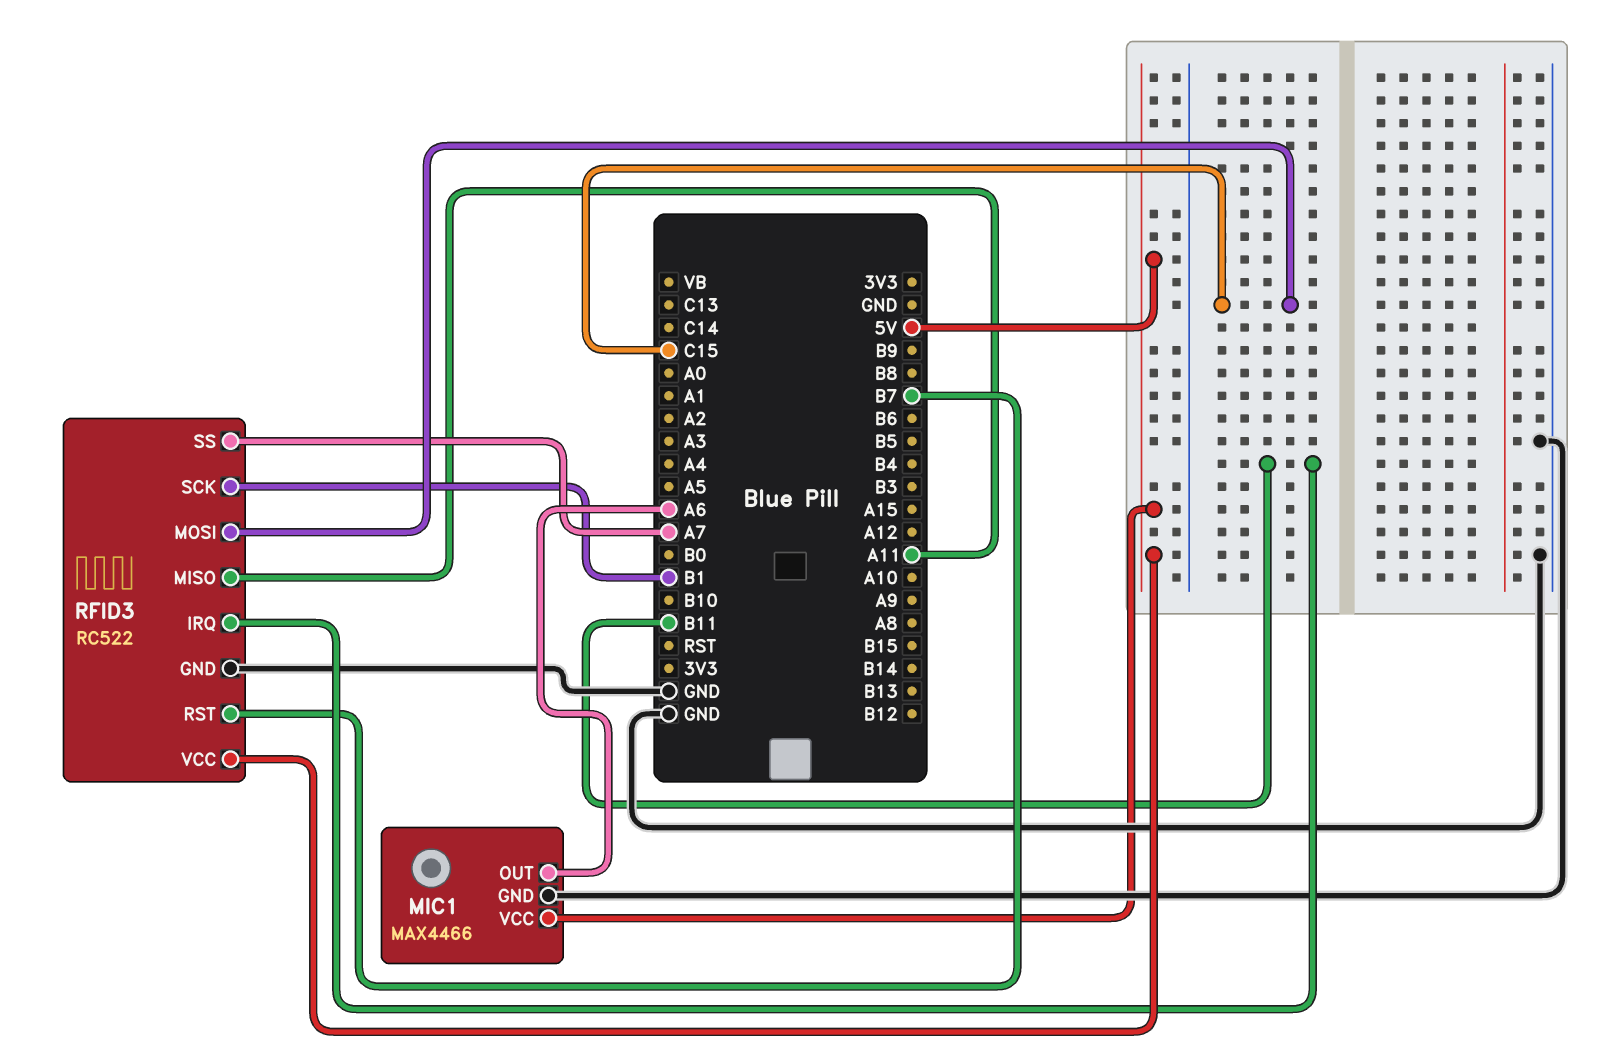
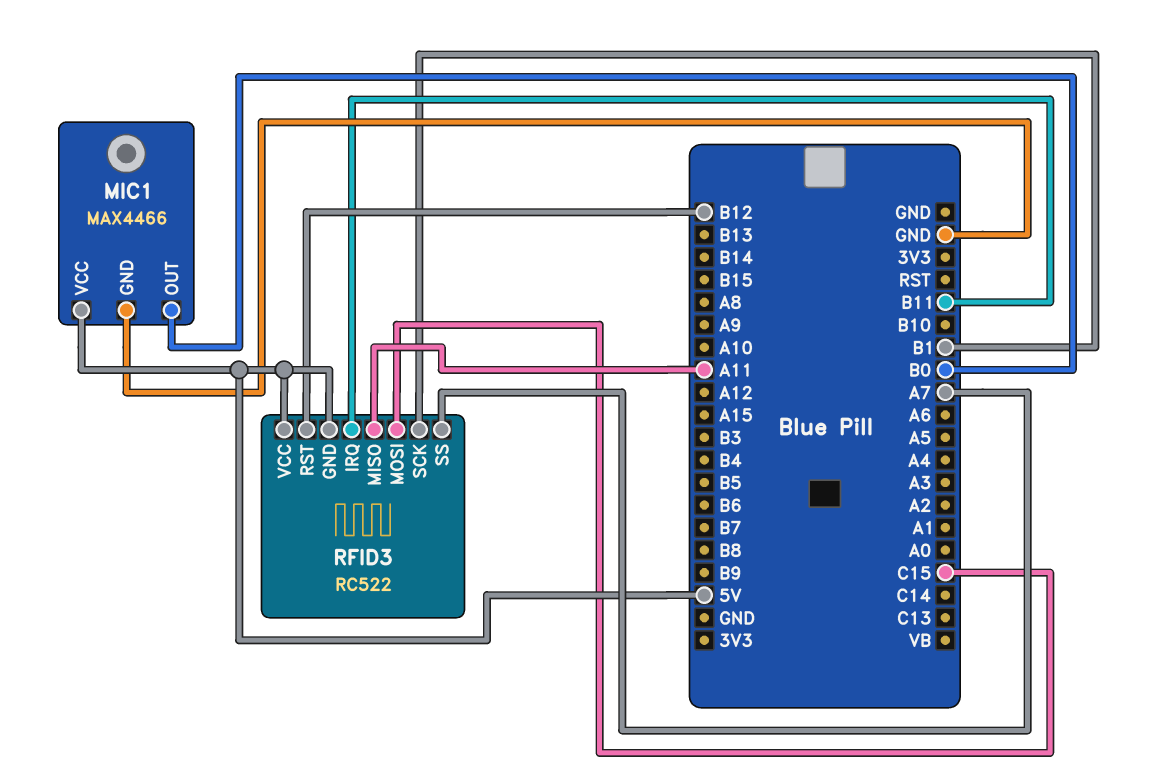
MIC1 pin OUT: A6 -> B0
RFID3 pin GND: GND -> 5V
RFID3 pin RST: B7 -> B12

